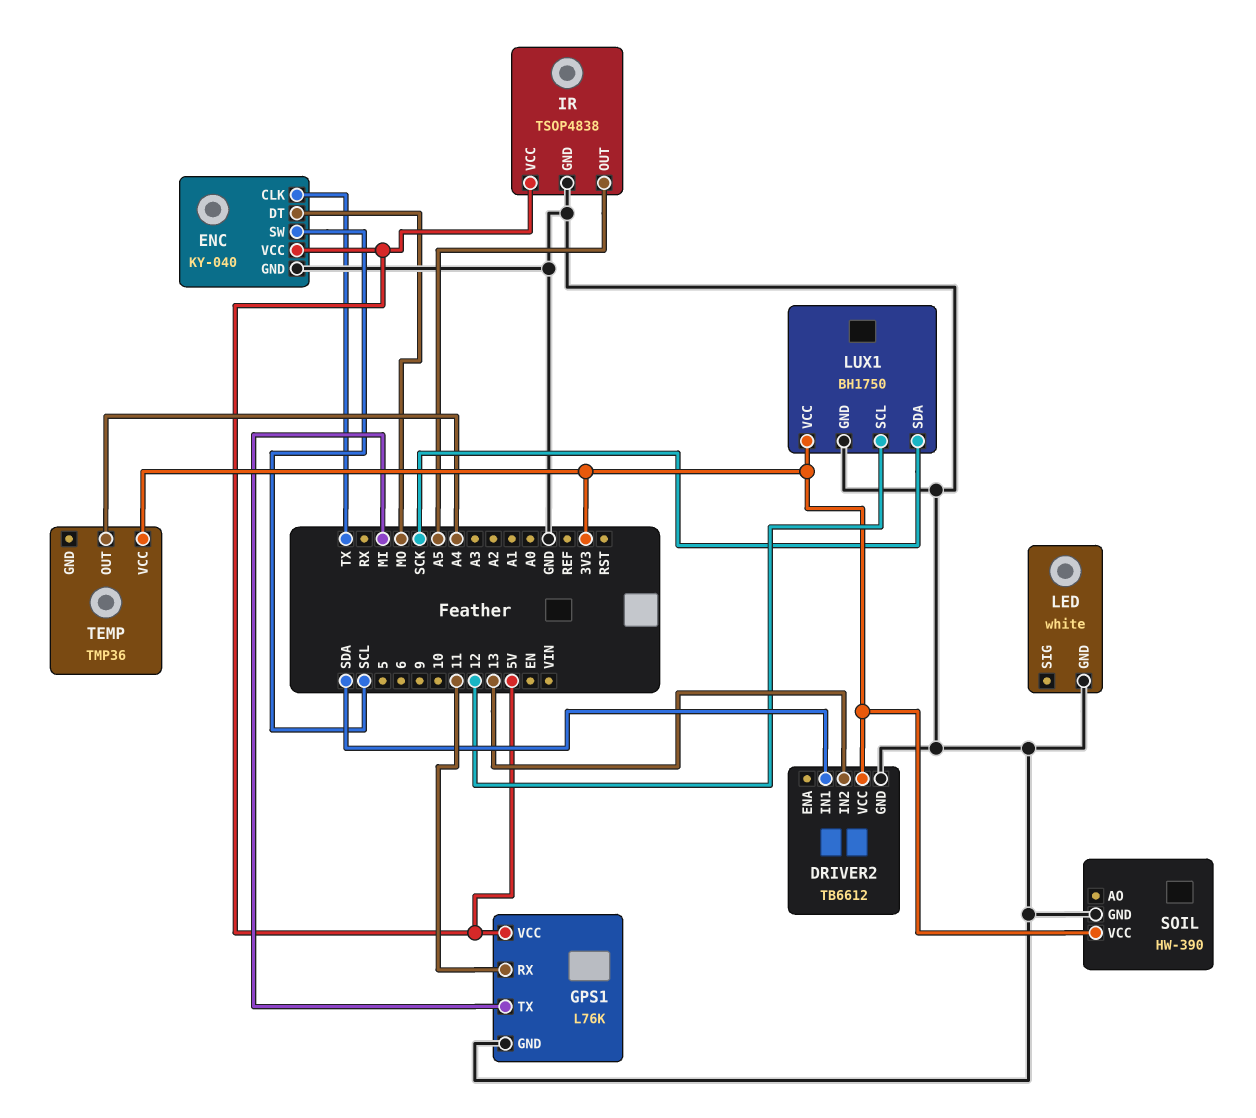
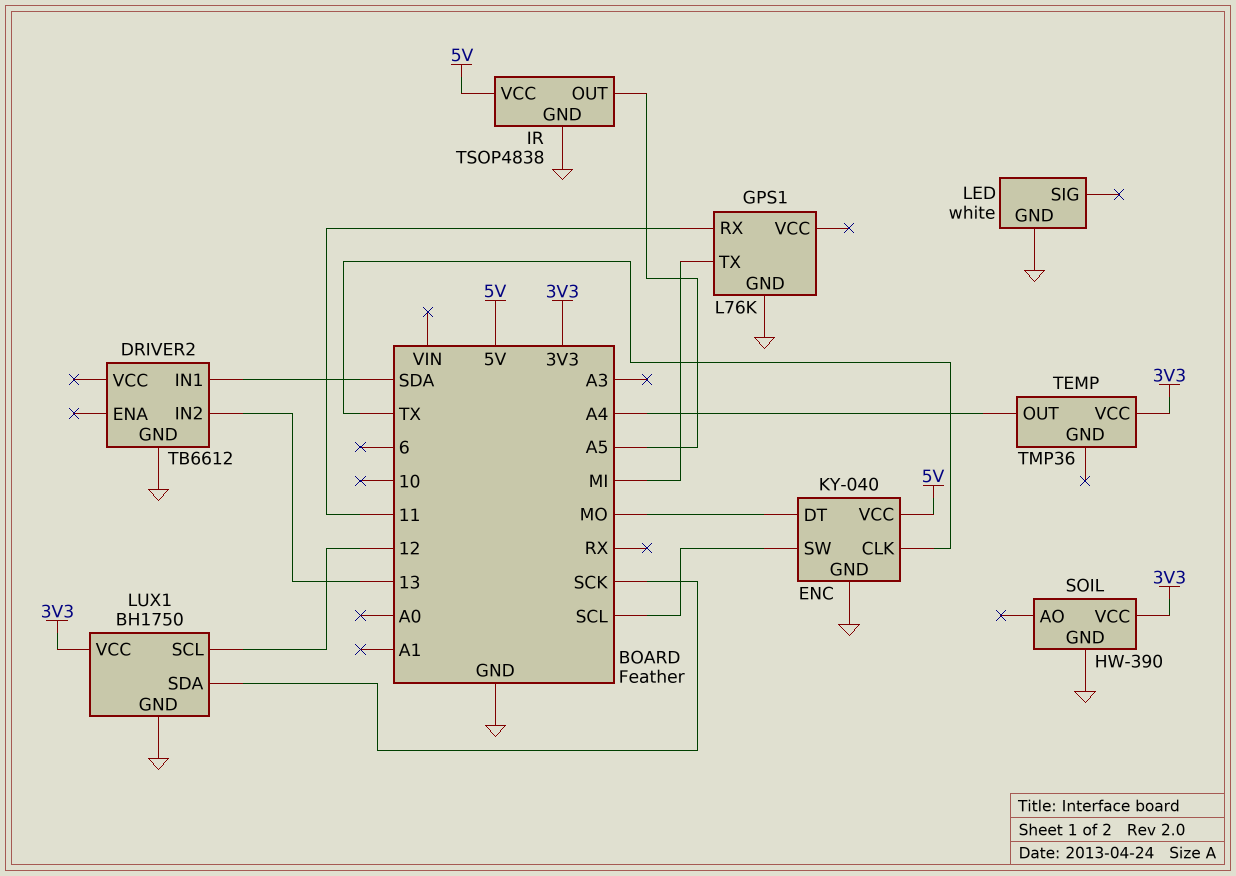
DRIVER2 pin VCC: 3V3 -> none
GPS1 pin VCC: 5V -> none

